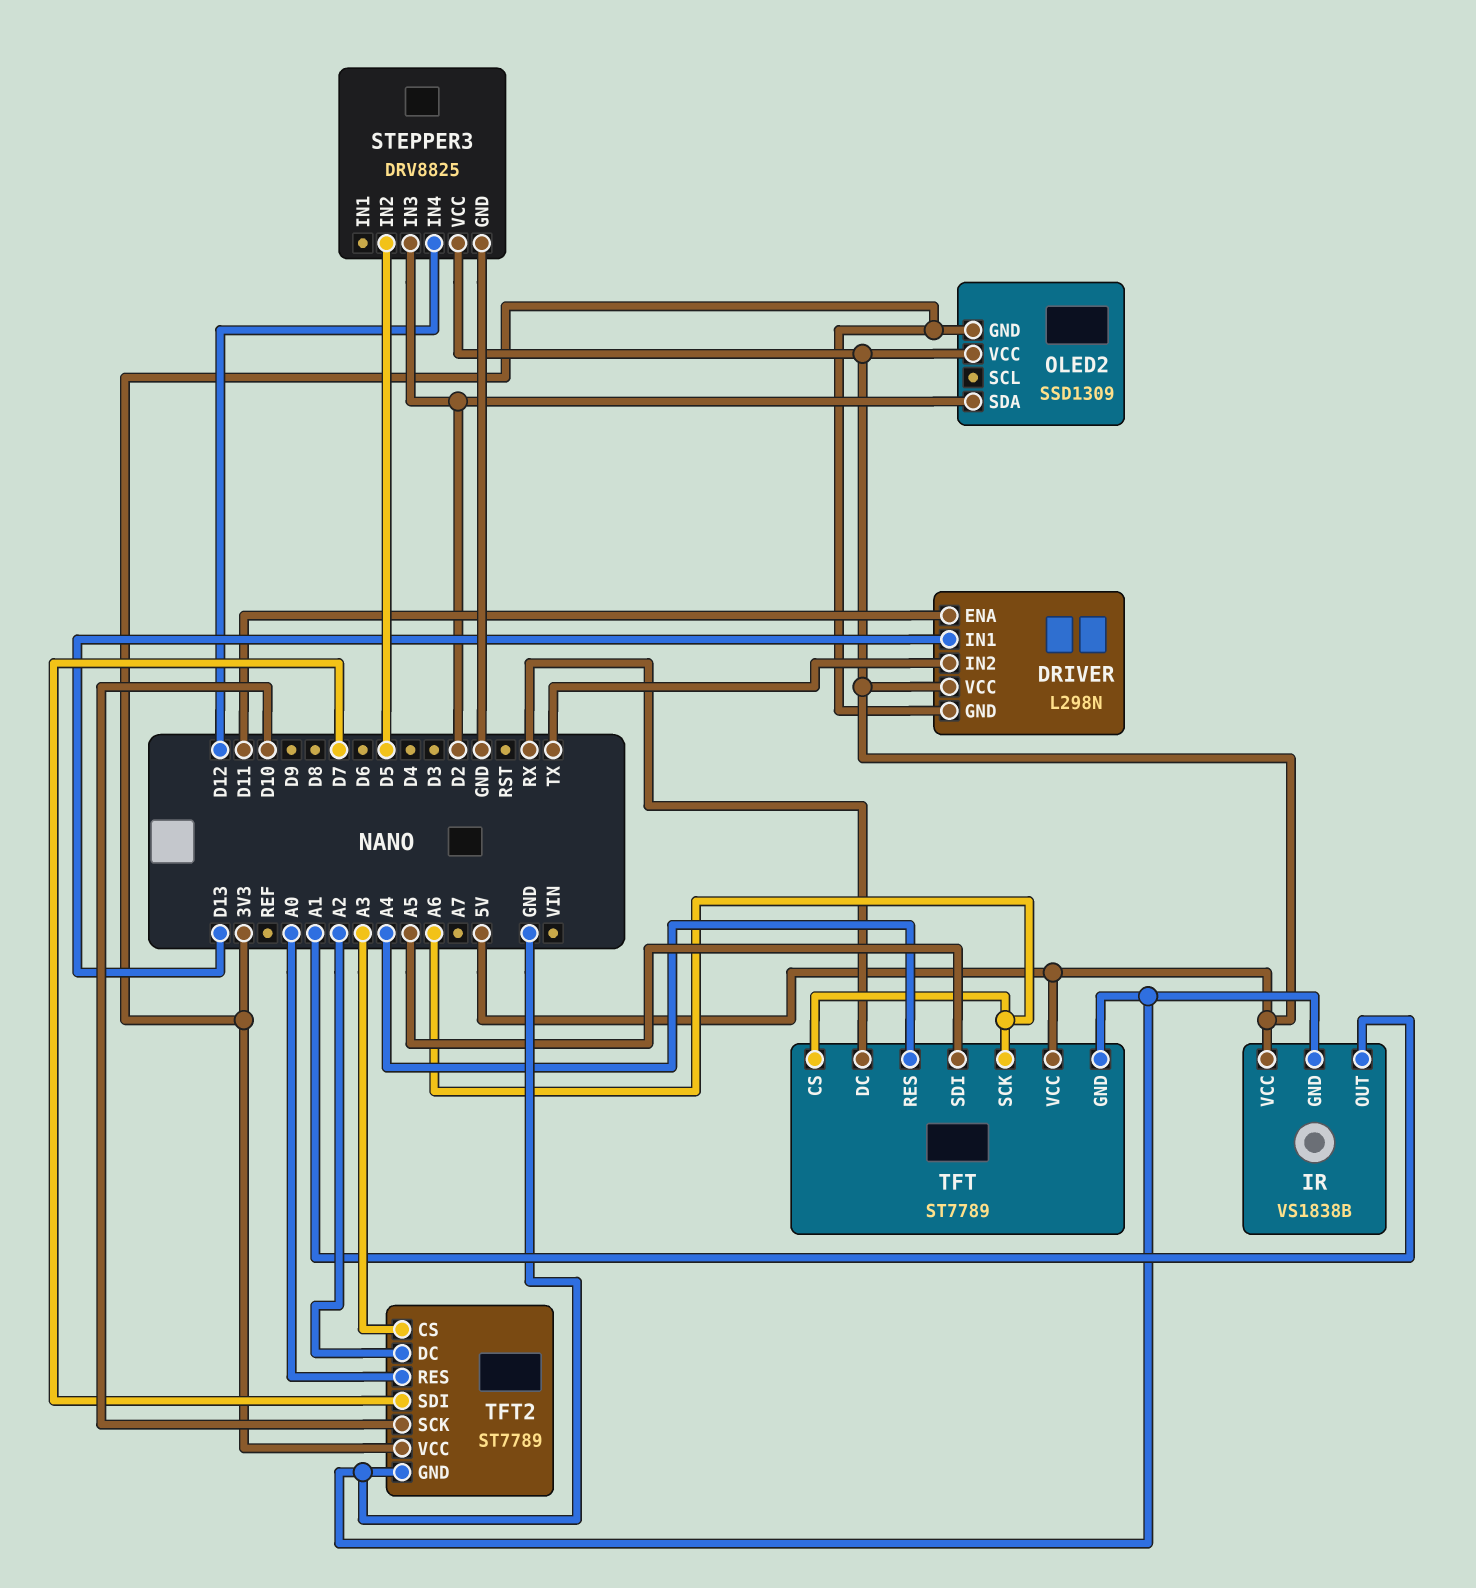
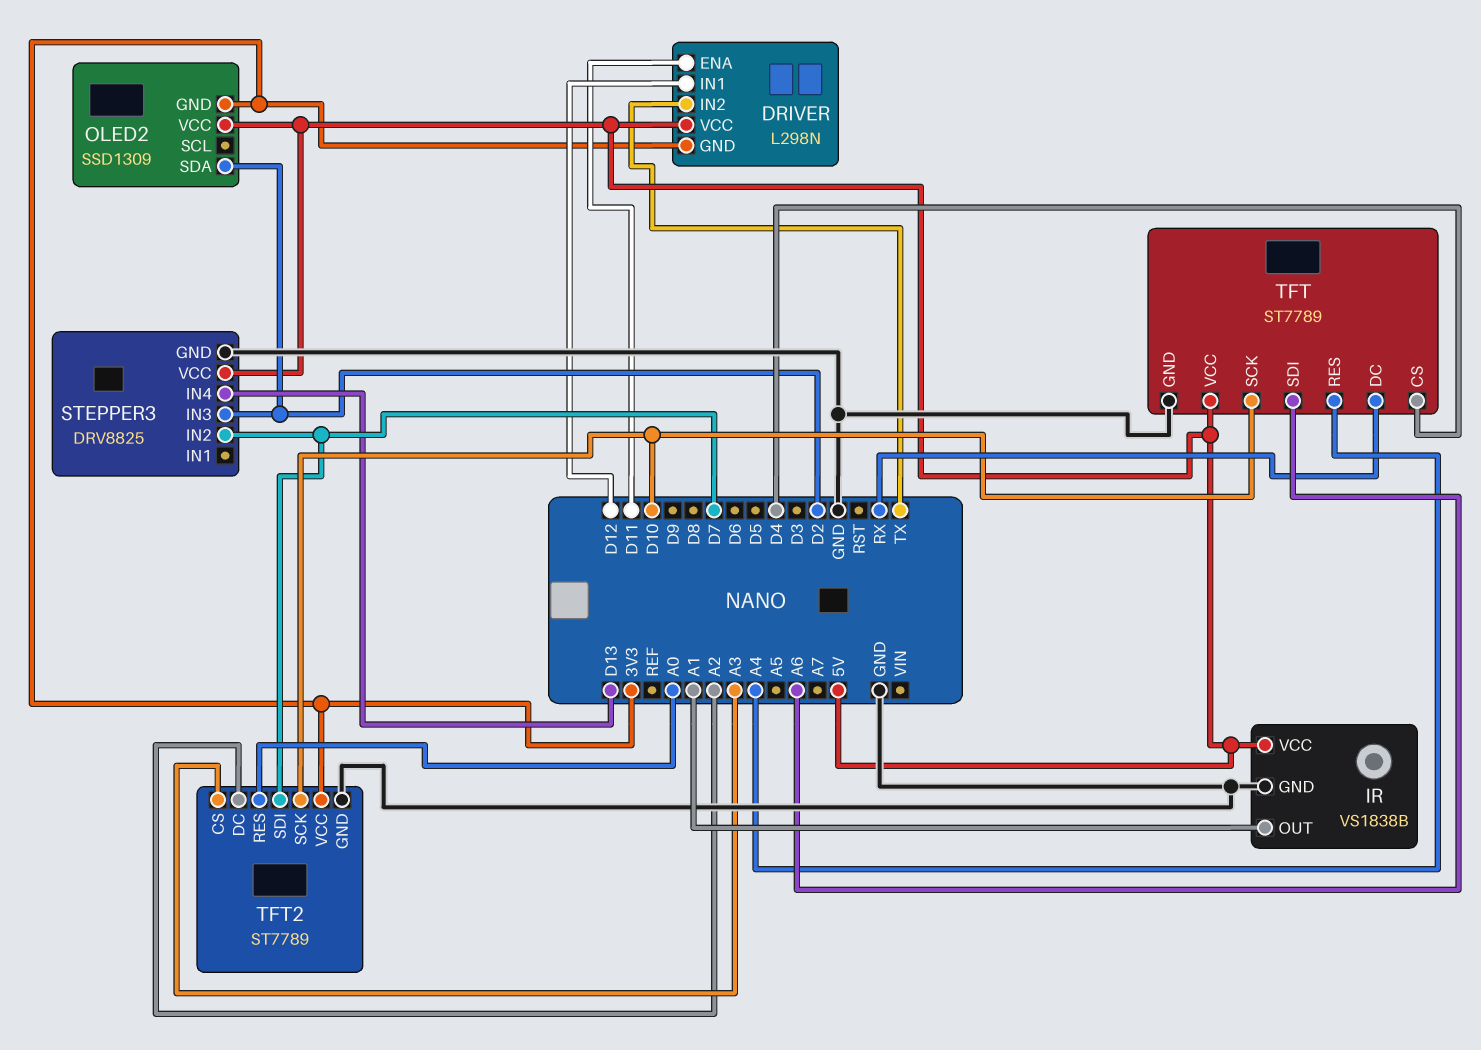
DRIVER pin IN1: D13 -> D12
STEPPER3 pin IN2: D5 -> D7
STEPPER3 pin IN4: D12 -> D13
TFT pin CS: A6 -> D4
TFT pin SCK: A6 -> D10
TFT pin SDI: A5 -> A6

